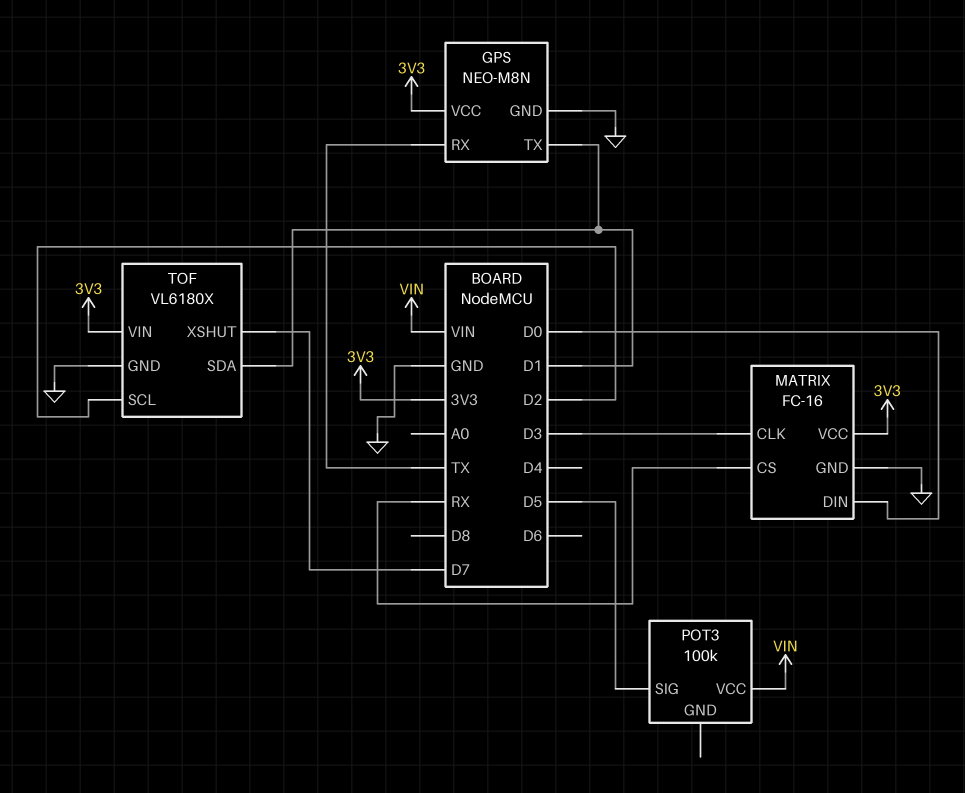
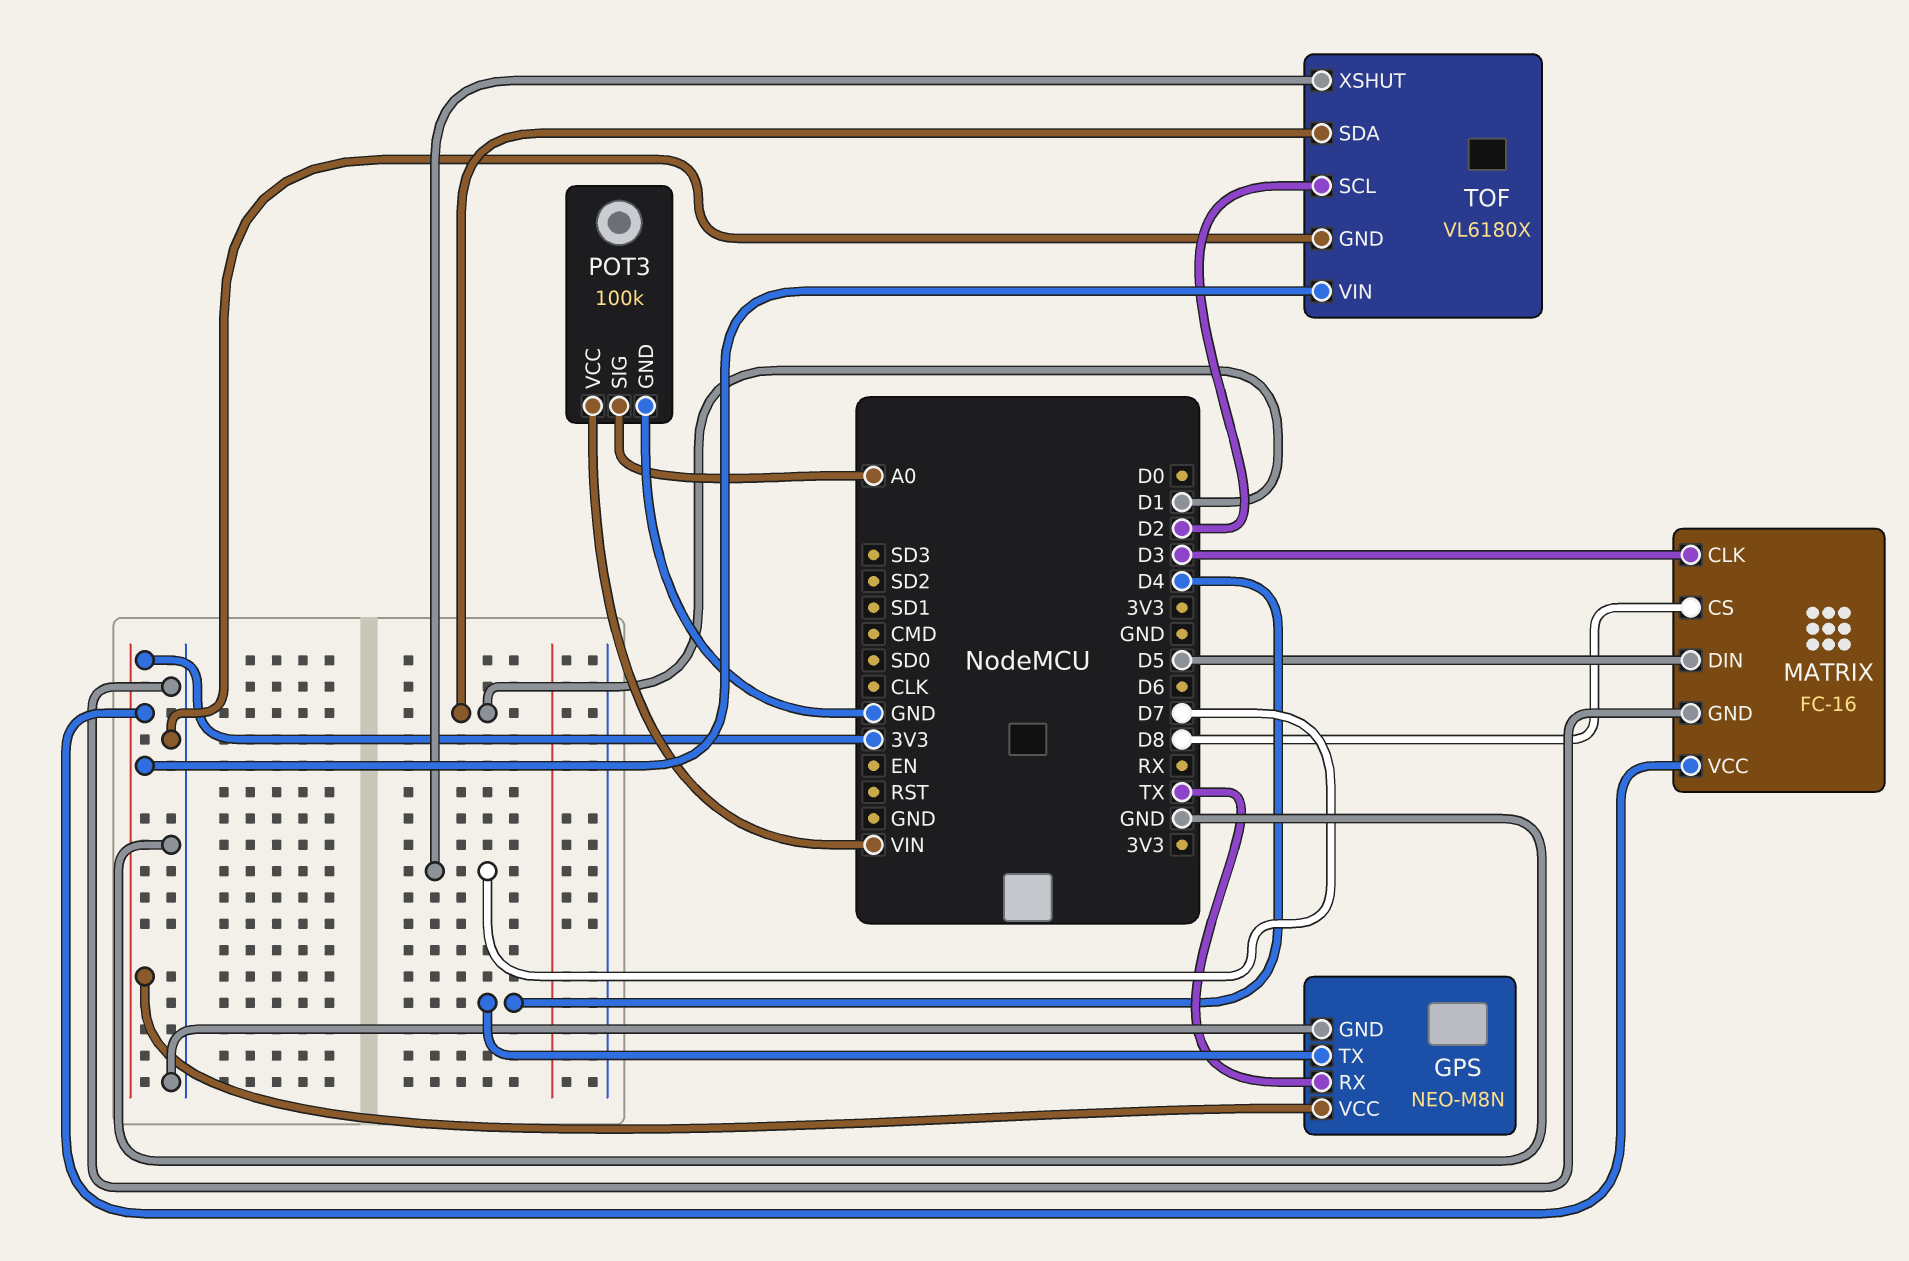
GPS pin TX: D1 -> D4
MATRIX pin CS: RX -> D8
MATRIX pin DIN: D0 -> D5
POT3 pin GND: none -> GND
POT3 pin SIG: D5 -> A0

